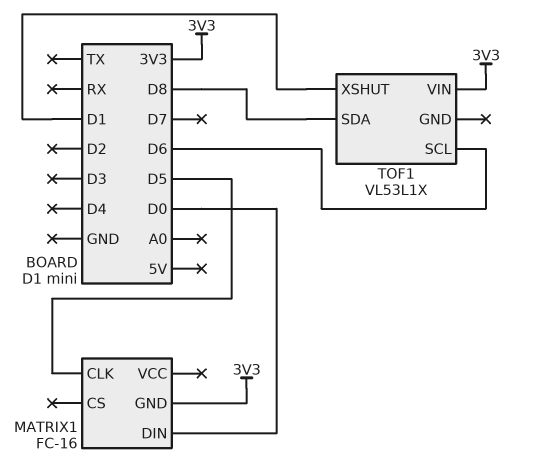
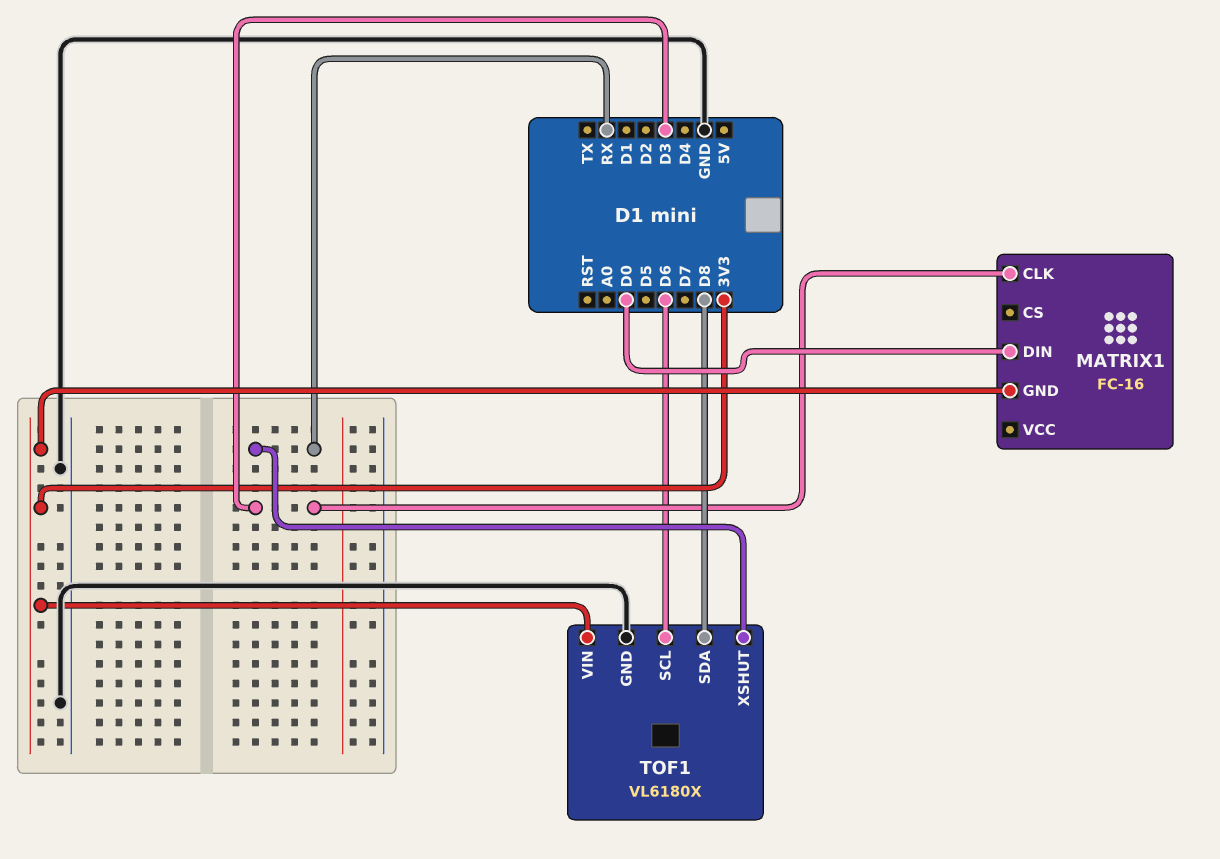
MATRIX1 pin CLK: D5 -> D3
TOF1: VL53L1X -> VL6180X
TOF1 pin GND: none -> GND
TOF1 pin XSHUT: D1 -> RX

